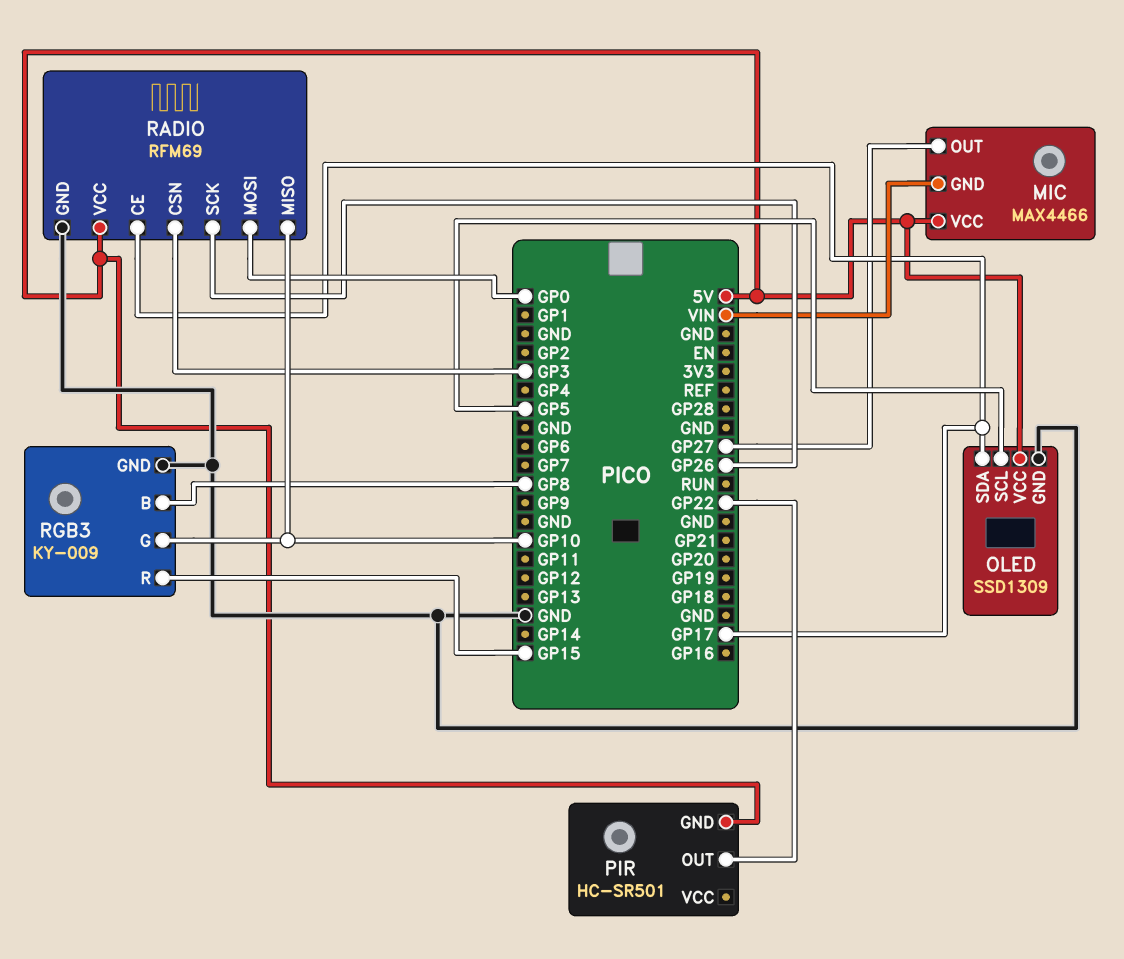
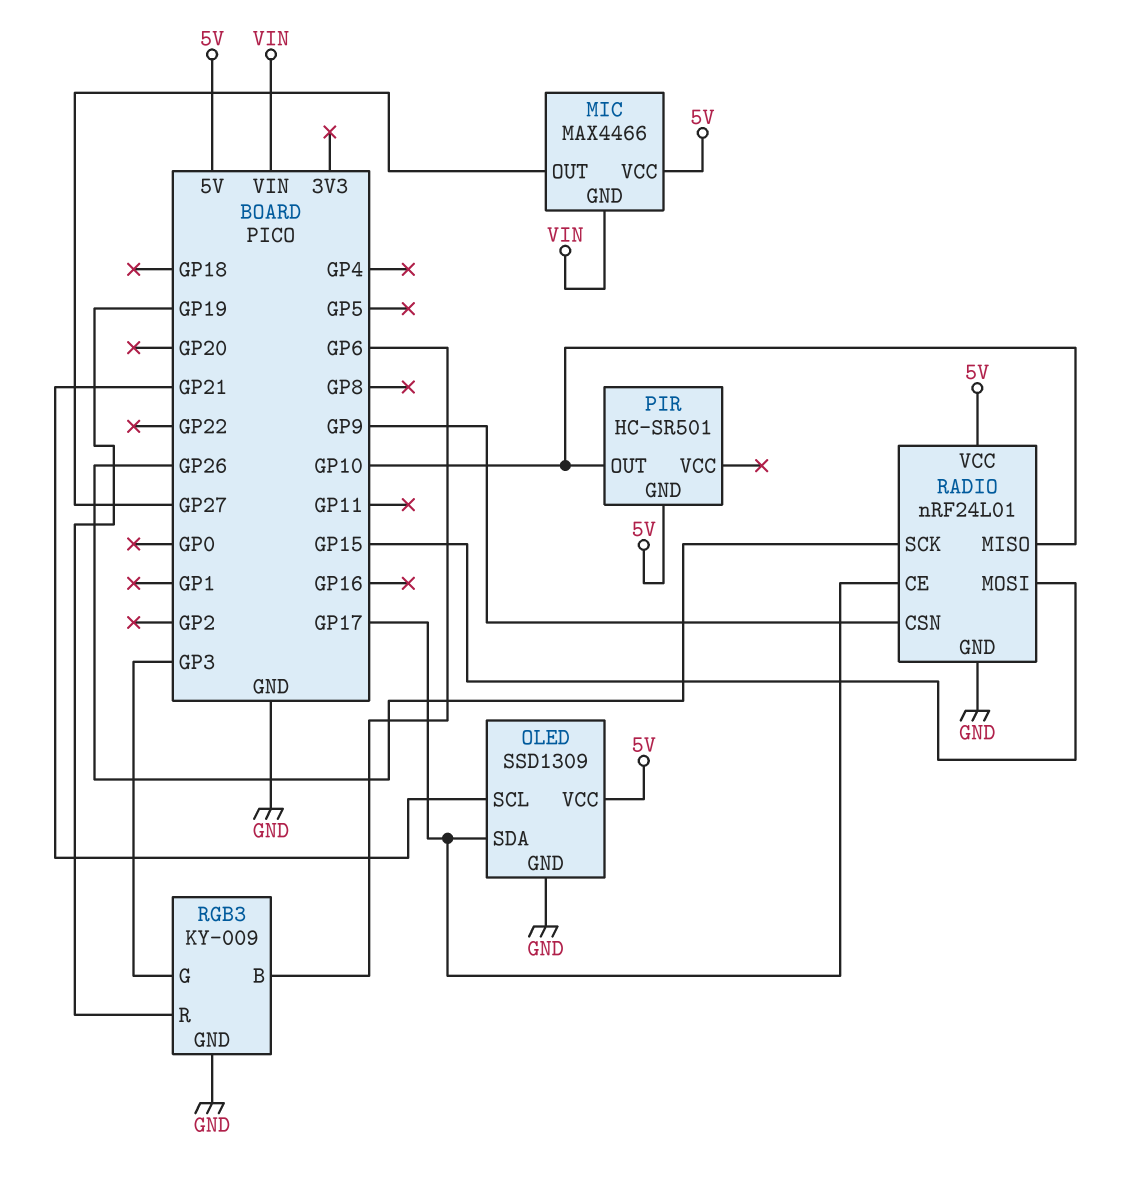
OLED pin SCL: GP5 -> GP21
PIR pin OUT: GP22 -> GP10
RADIO: RFM69 -> nRF24L01
RADIO pin CSN: GP3 -> GP9
RADIO pin MOSI: GP0 -> GP15
RGB3 pin B: GP8 -> GP6
RGB3 pin G: GP10 -> GP3
RGB3 pin R: GP15 -> GP19

